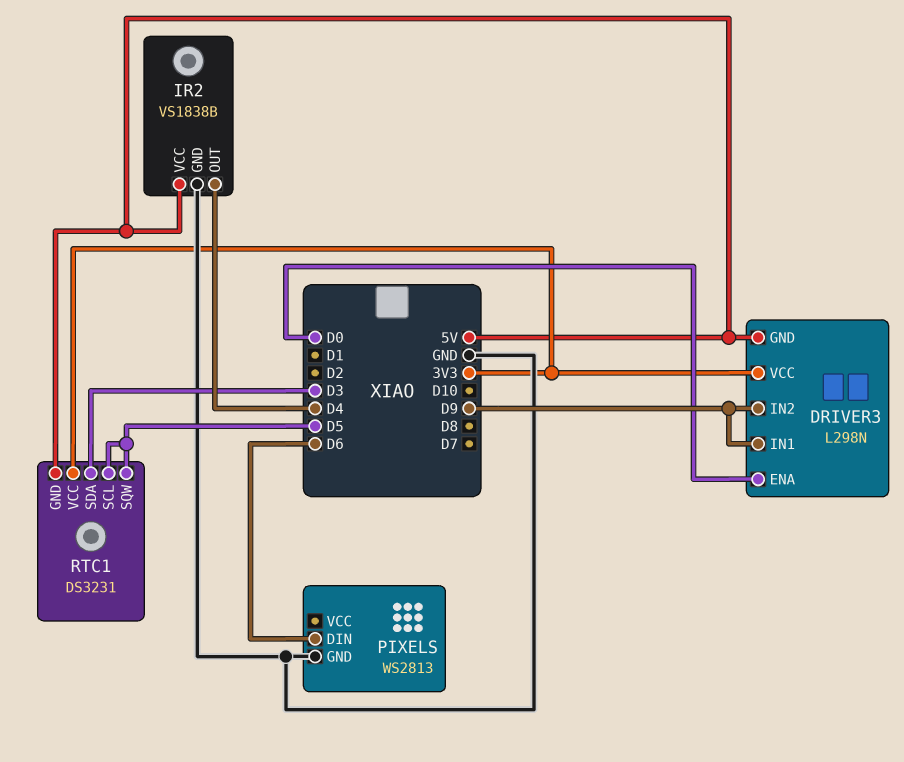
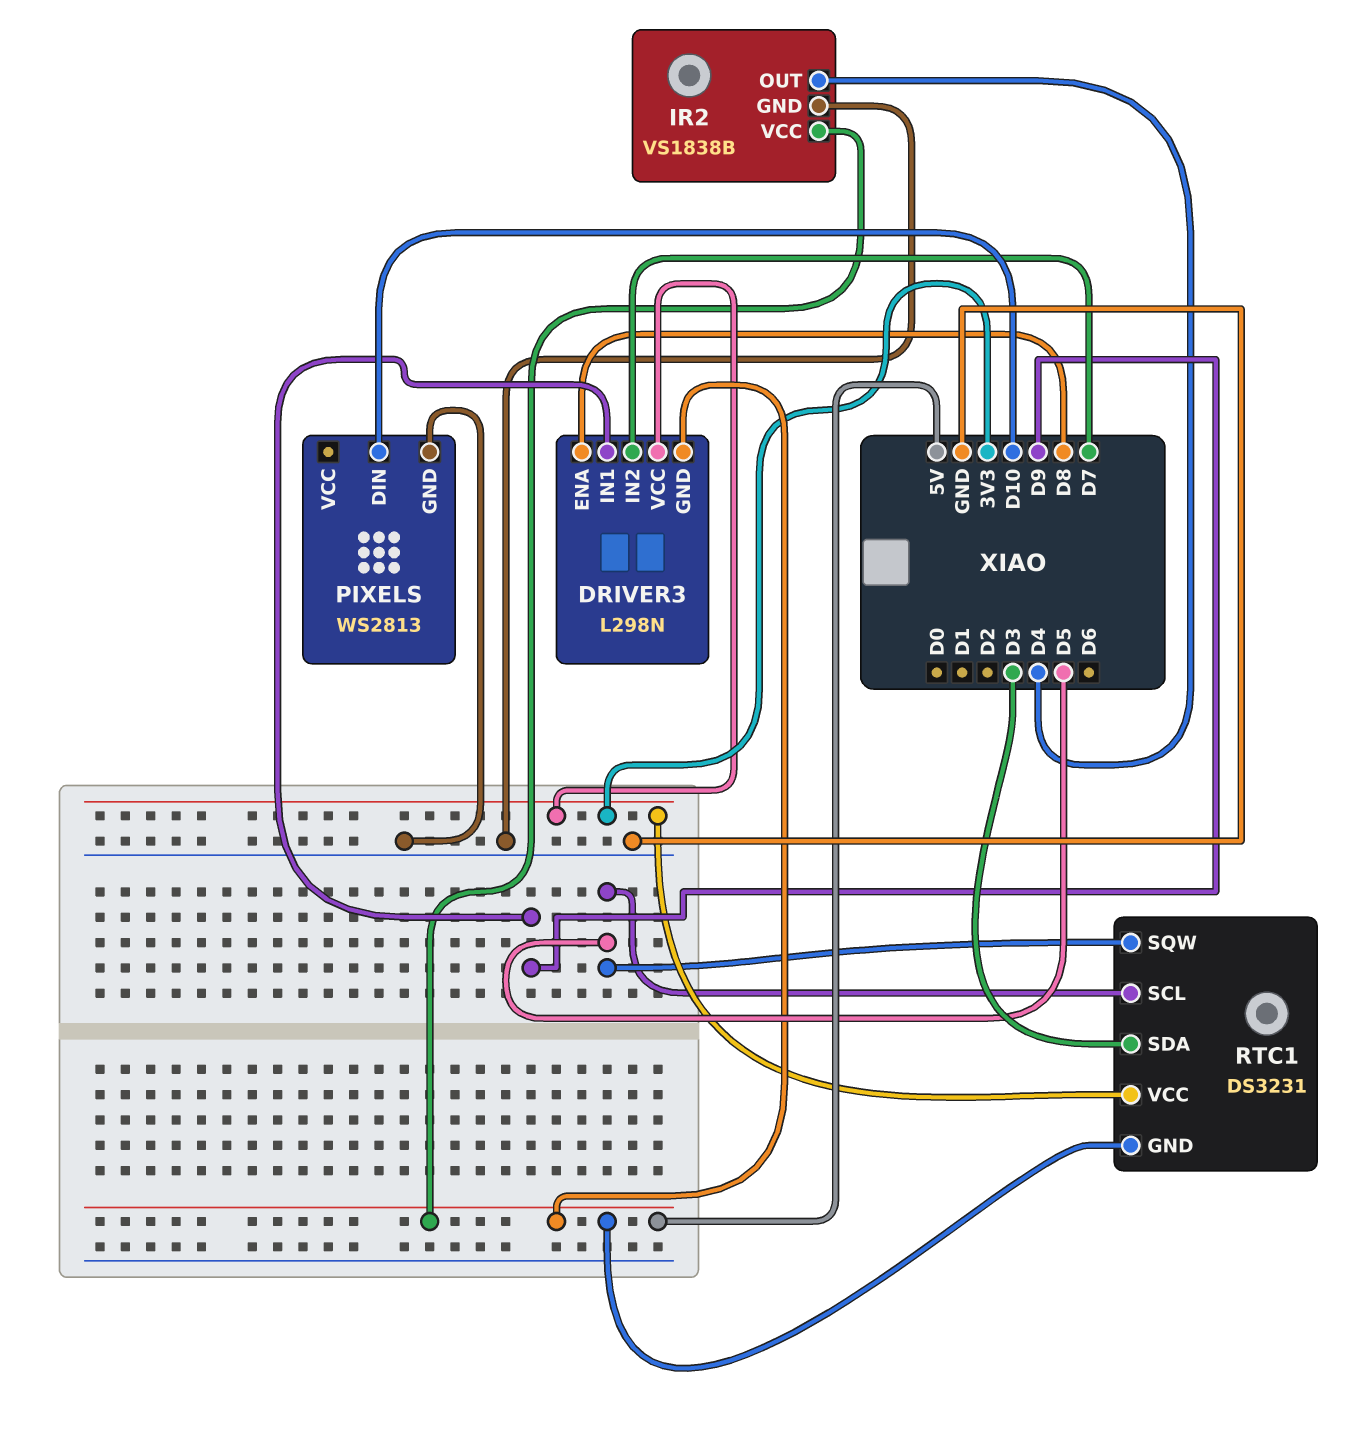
DRIVER3 pin ENA: D0 -> D8
DRIVER3 pin IN2: D9 -> D7
PIXELS pin DIN: D6 -> D10

